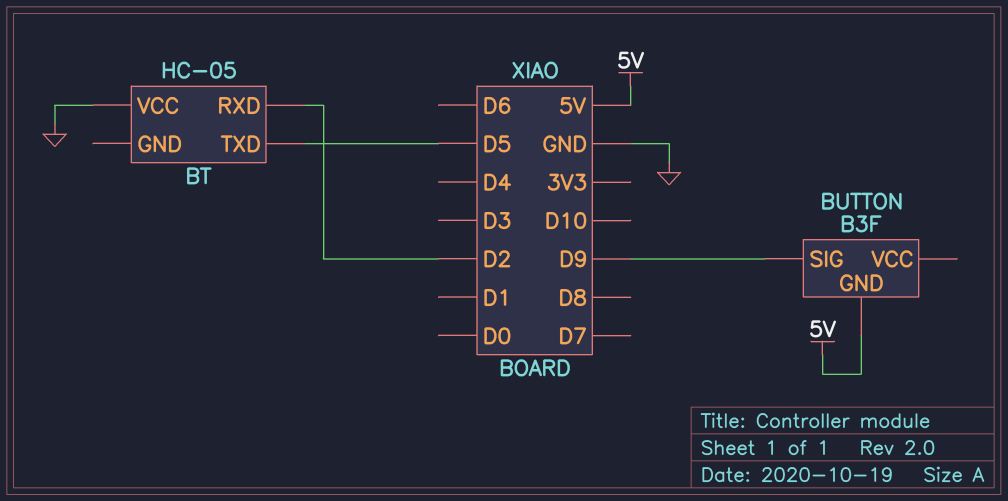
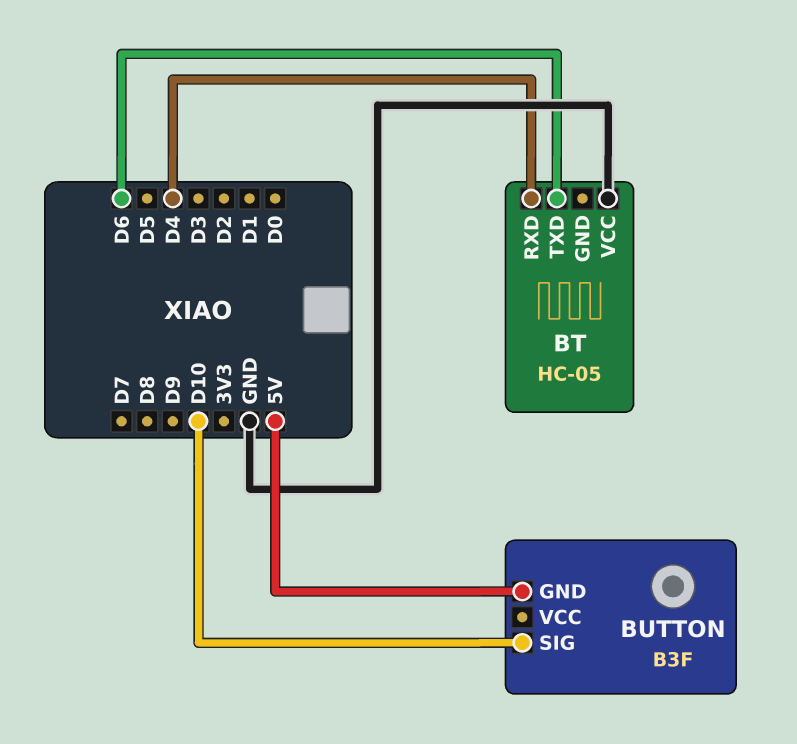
BT pin RXD: D2 -> D4
BT pin TXD: D5 -> D6
BUTTON pin SIG: D9 -> D10

